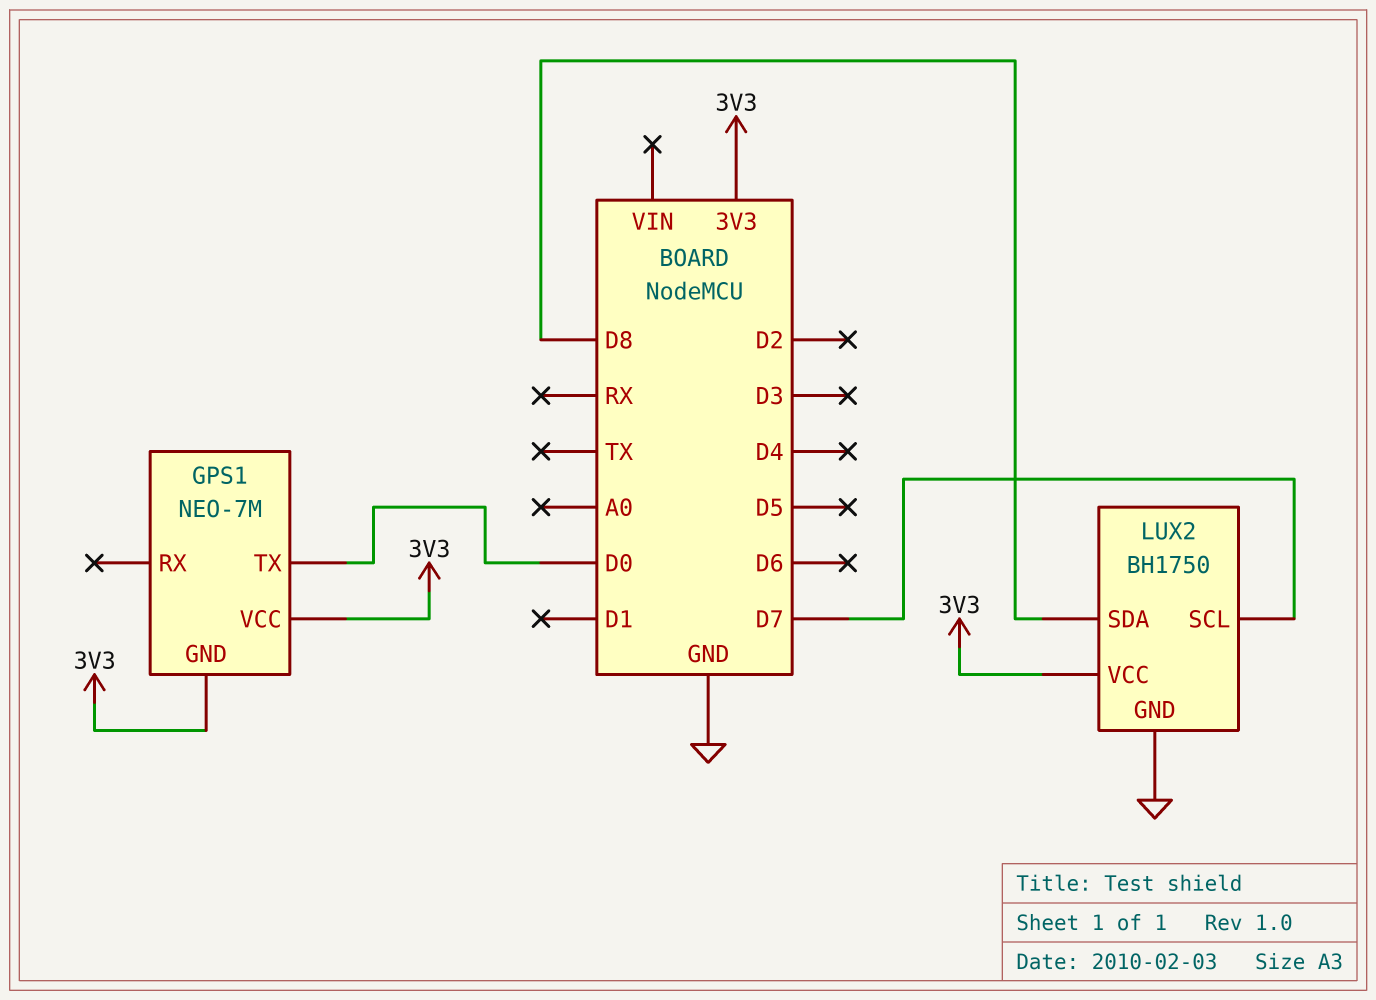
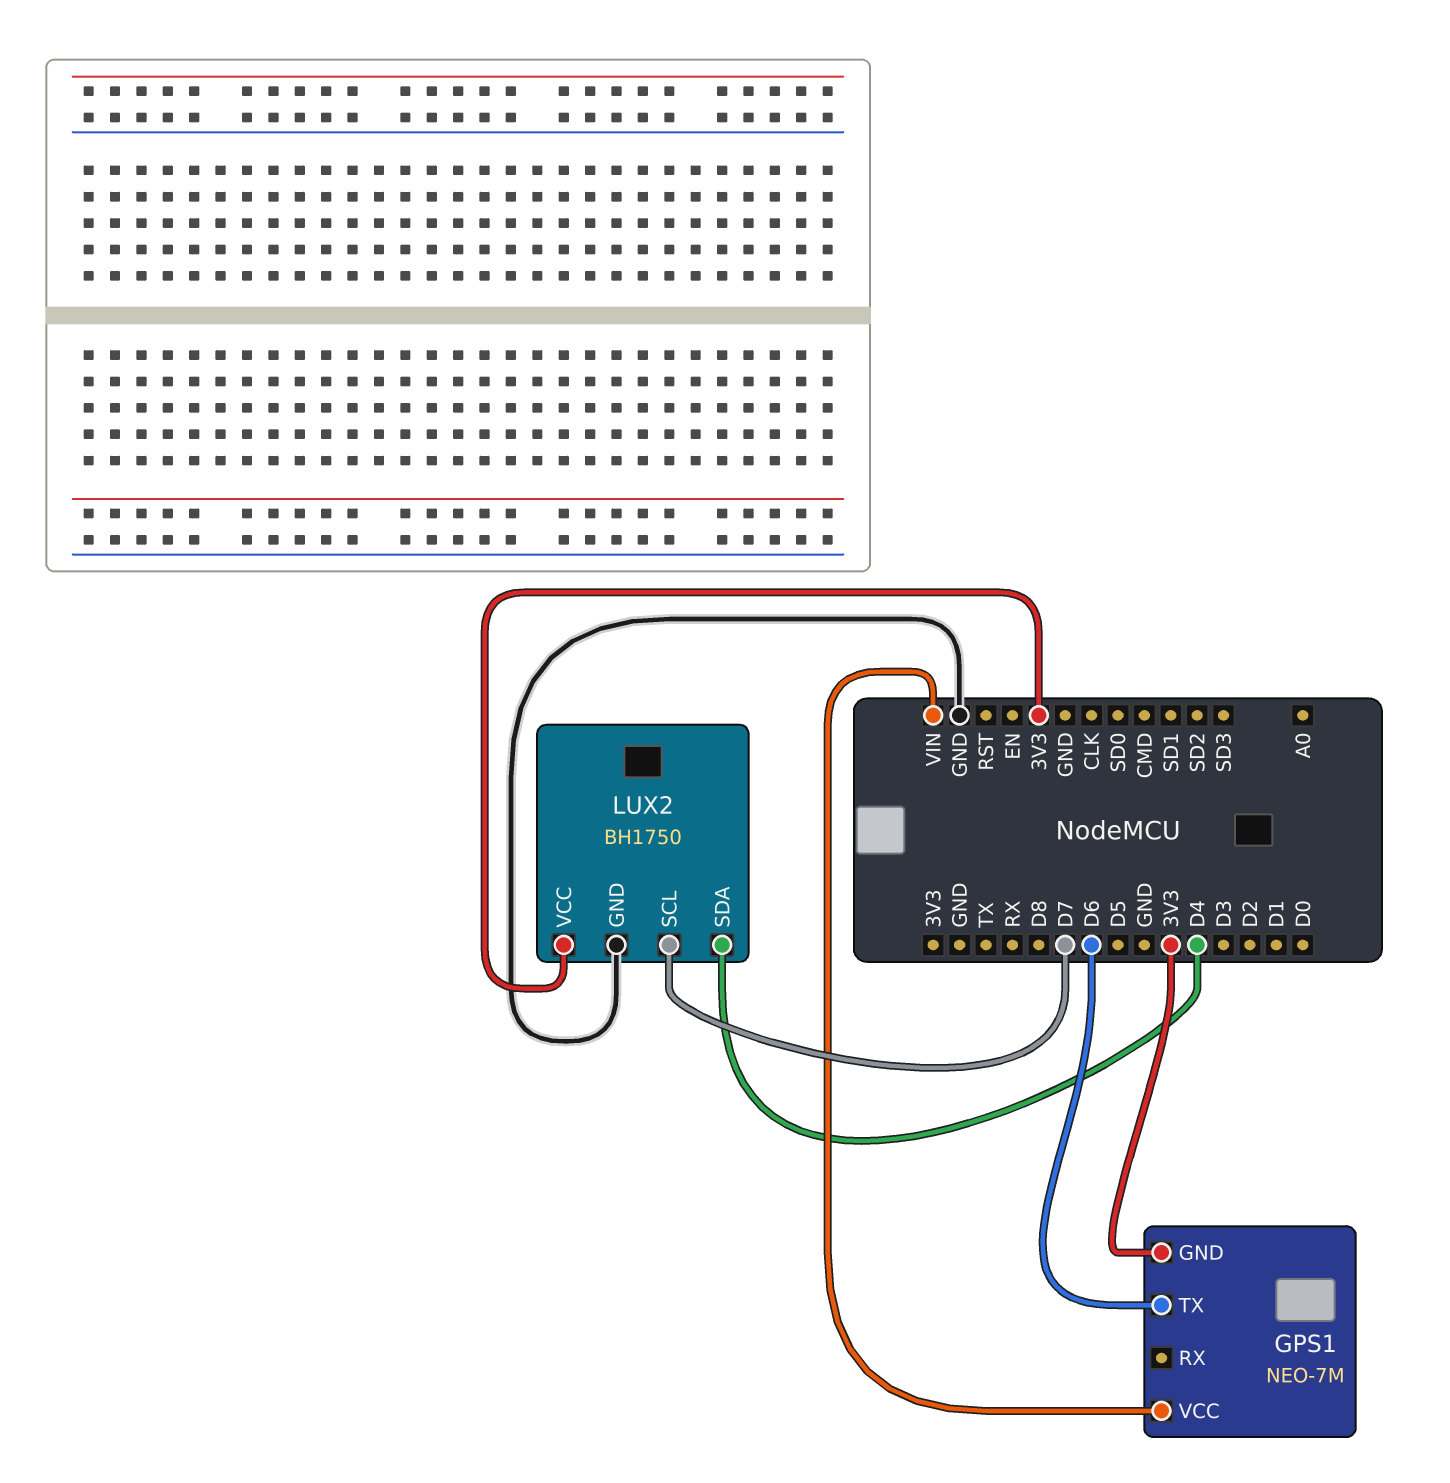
GPS1 pin TX: D0 -> D6
GPS1 pin VCC: 3V3 -> VIN
LUX2 pin SDA: D8 -> D4

